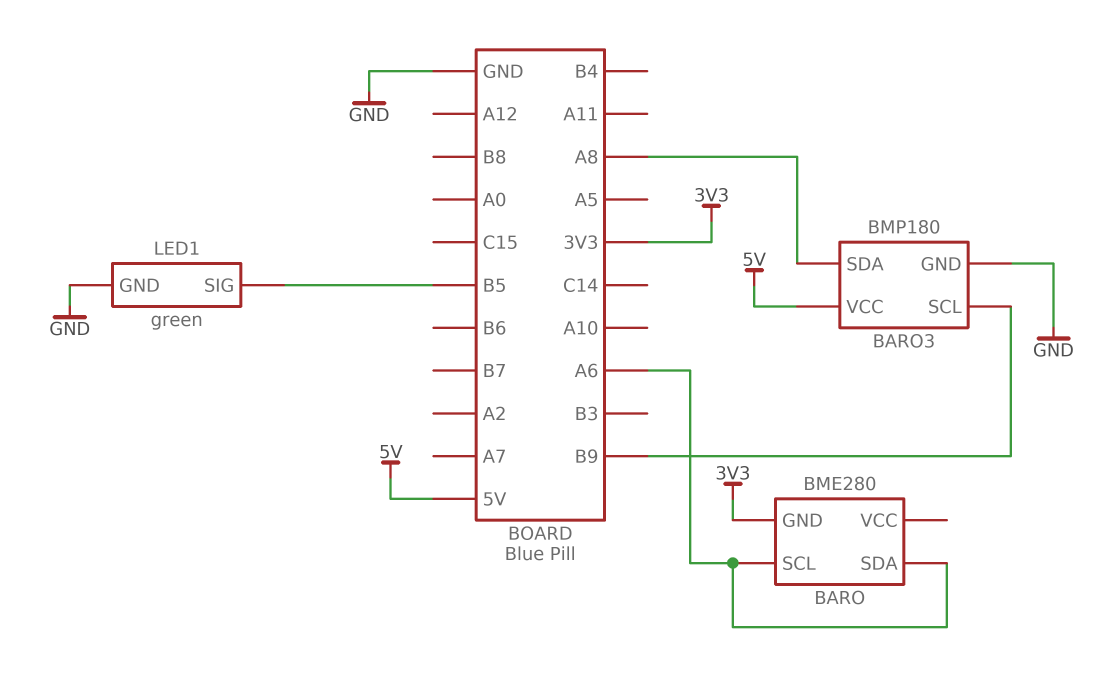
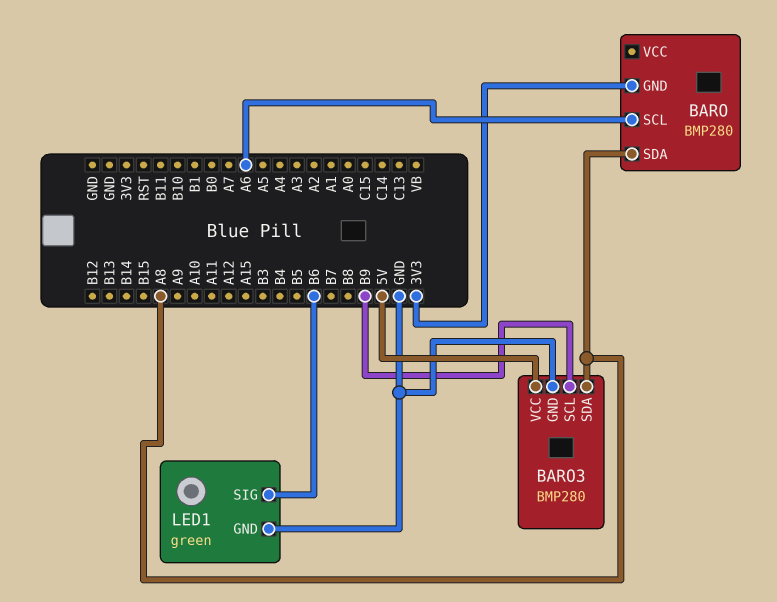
BARO: BME280 -> BMP280
BARO pin SDA: A6 -> A8
BARO3: BMP180 -> BMP280
LED1 pin SIG: B5 -> B6

